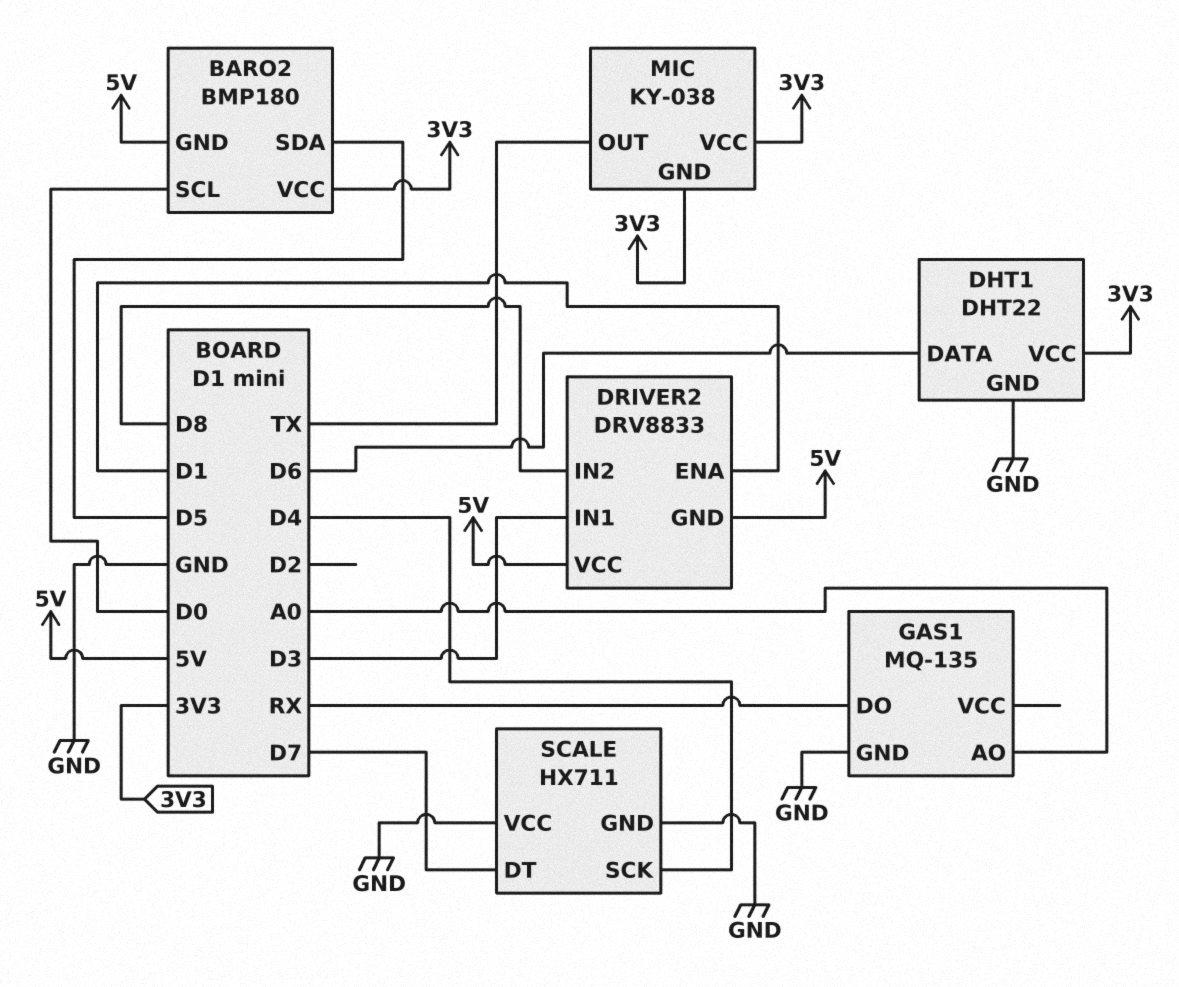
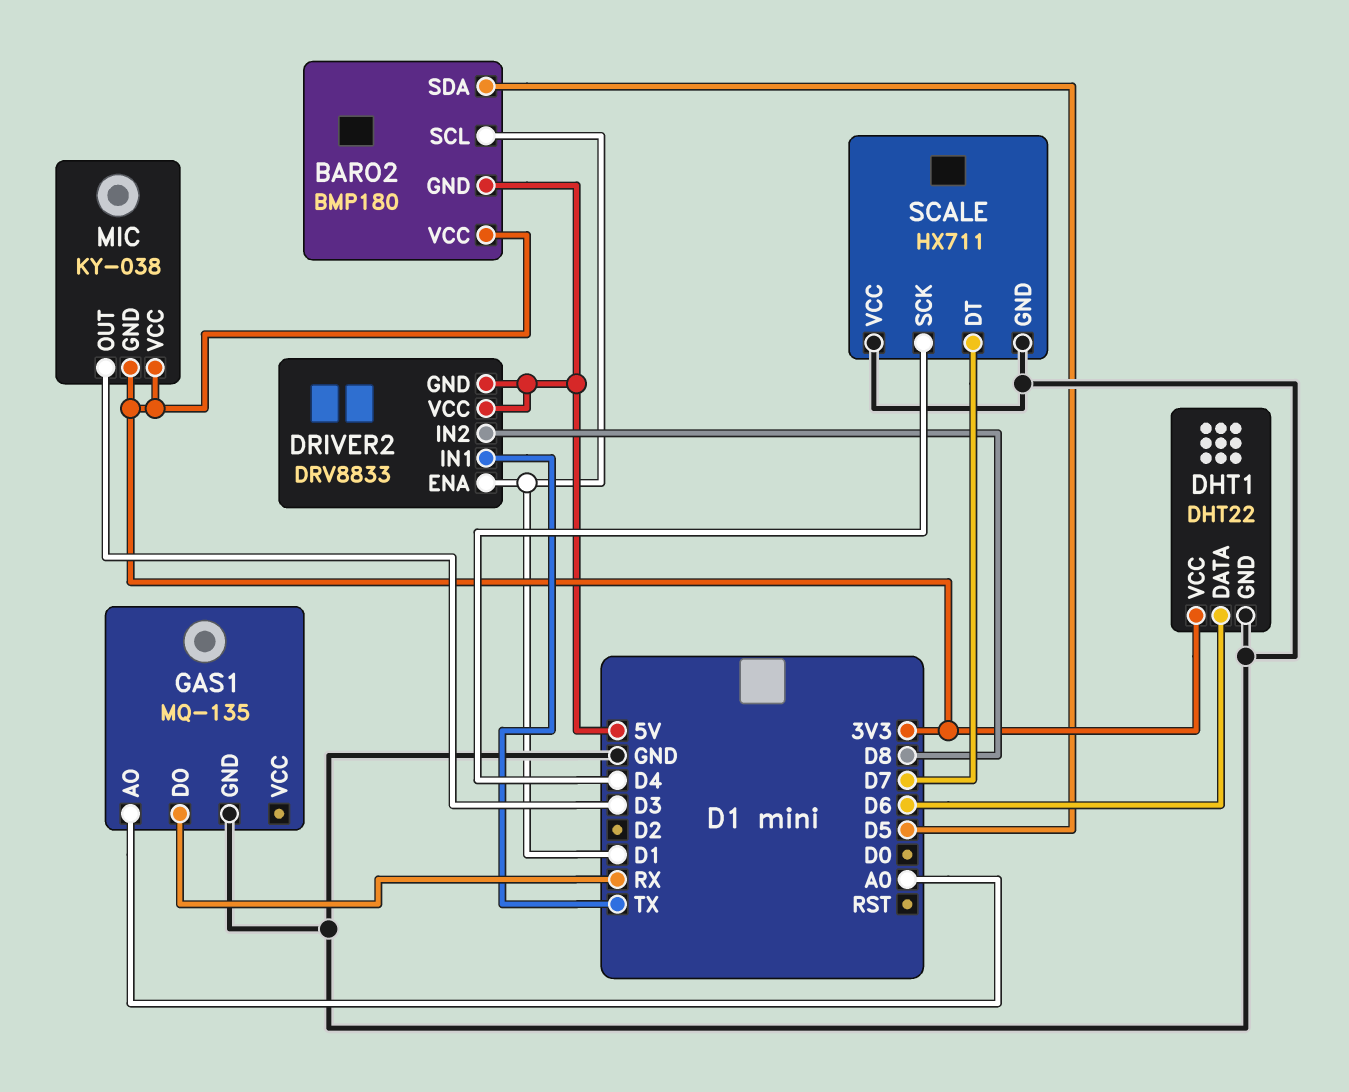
BARO2 pin SCL: D0 -> D1
DRIVER2 pin IN1: D3 -> TX
MIC pin OUT: TX -> D3

